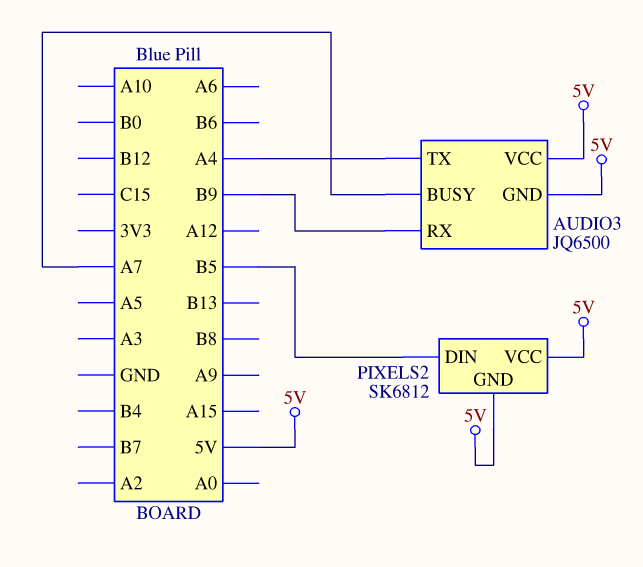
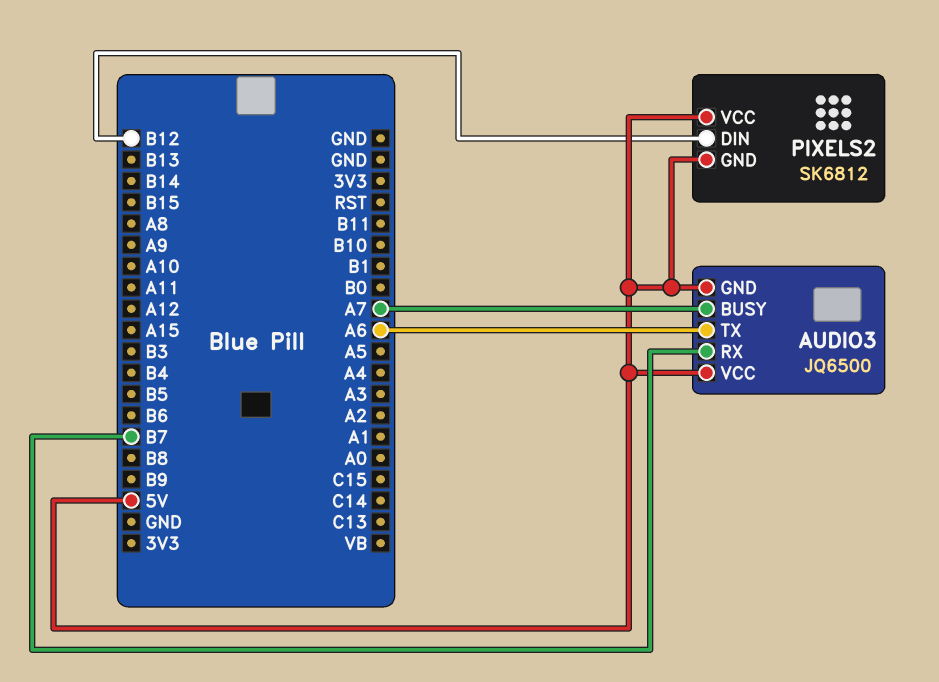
AUDIO3 pin RX: B9 -> B7
AUDIO3 pin TX: A4 -> A6
PIXELS2 pin DIN: B5 -> B12

